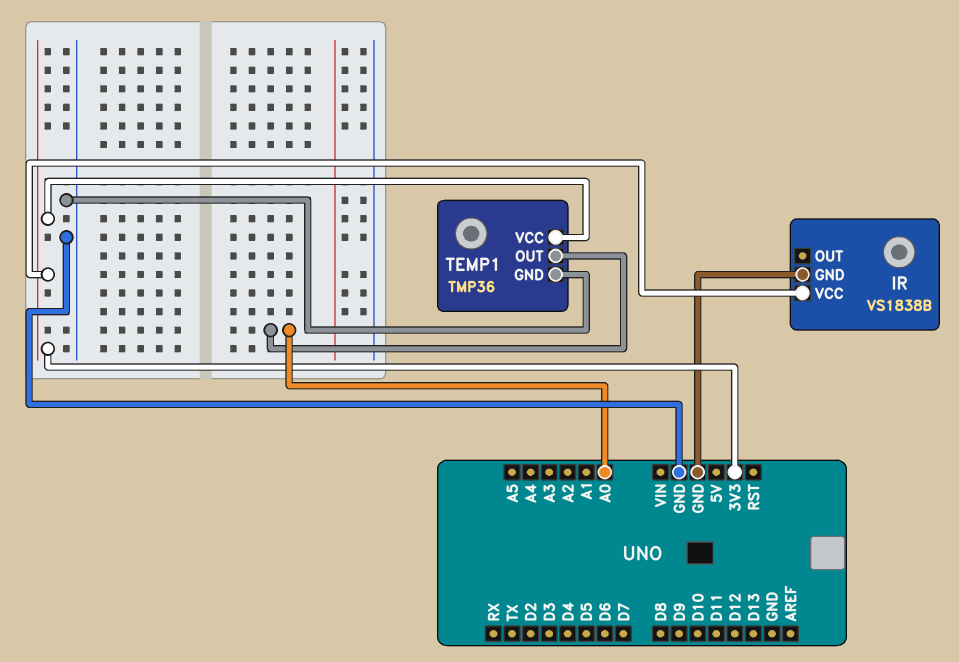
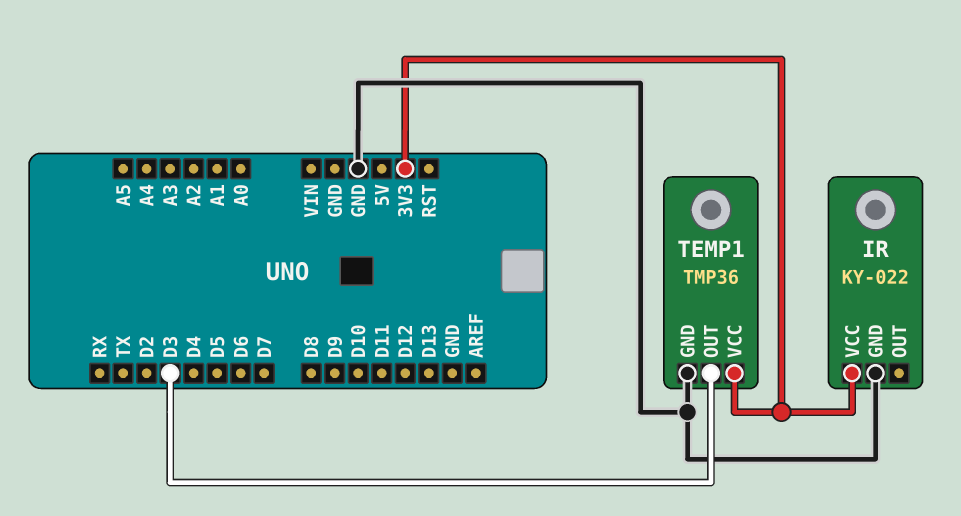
IR: VS1838B -> KY-022
TEMP1 pin OUT: A0 -> D3

